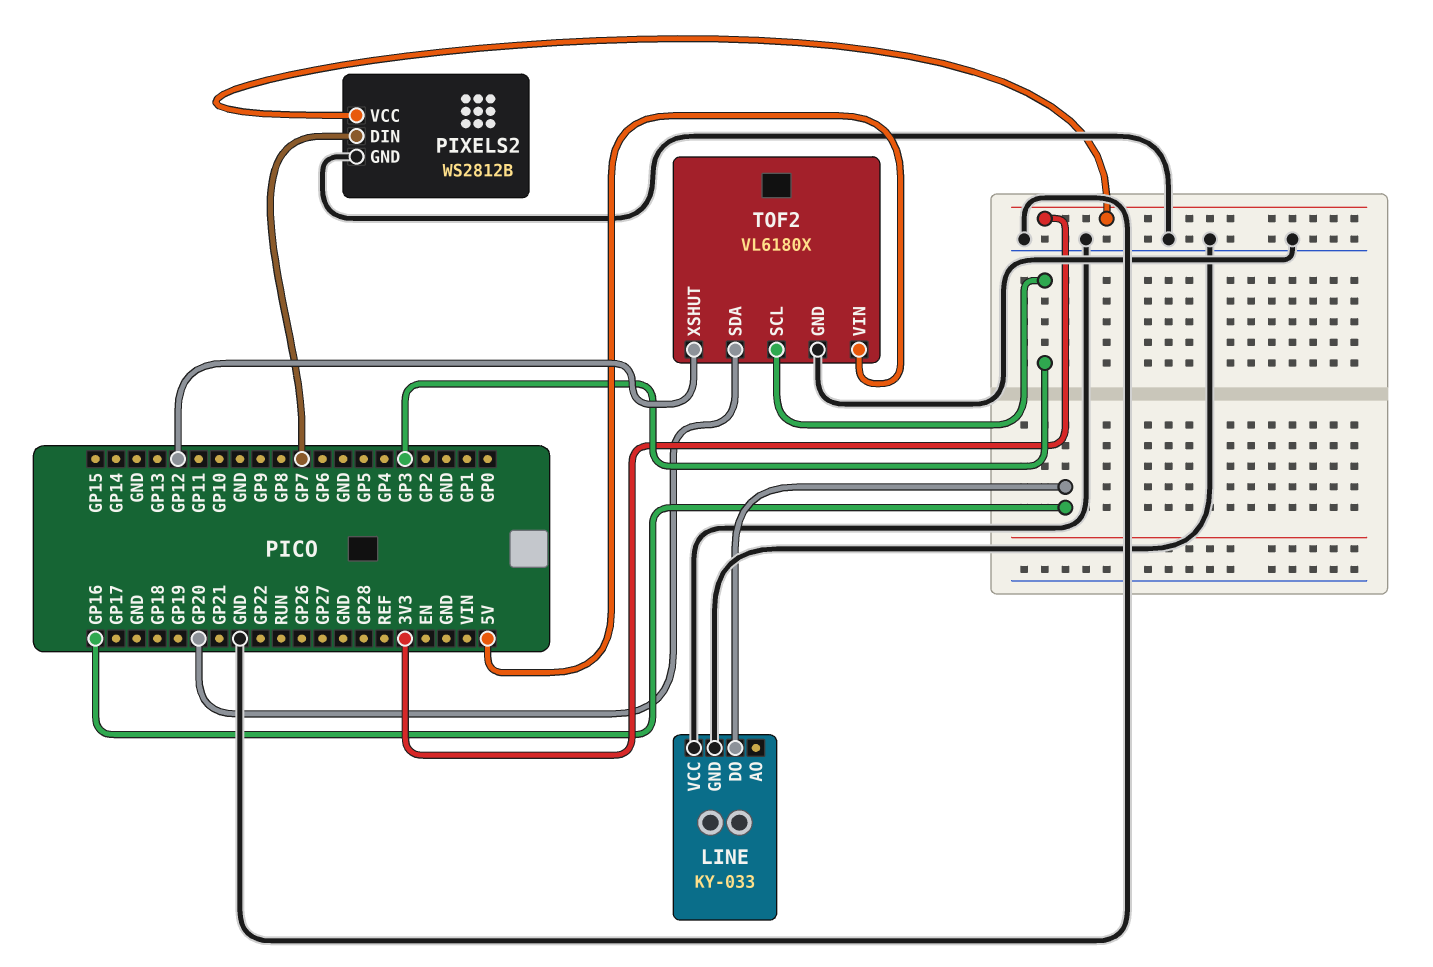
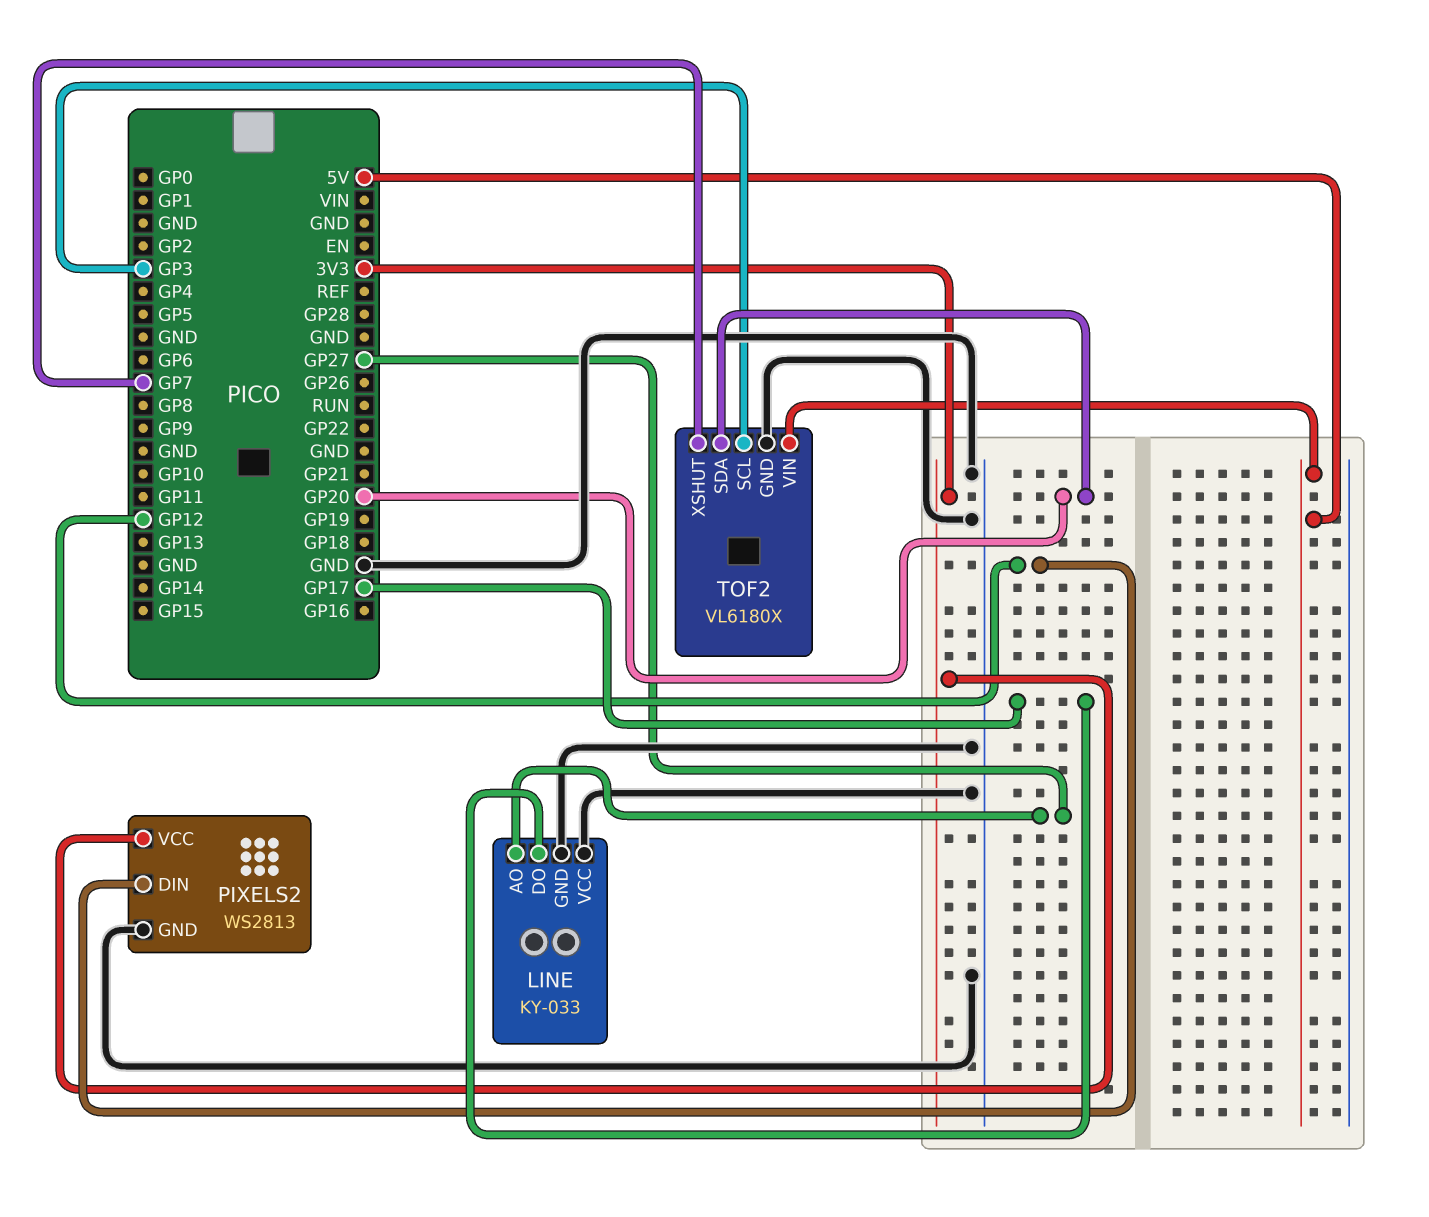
LINE pin AO: none -> GP27
LINE pin DO: GP16 -> GP17
PIXELS2: WS2812B -> WS2813
PIXELS2 pin DIN: GP7 -> GP12
TOF2 pin XSHUT: GP12 -> GP7

